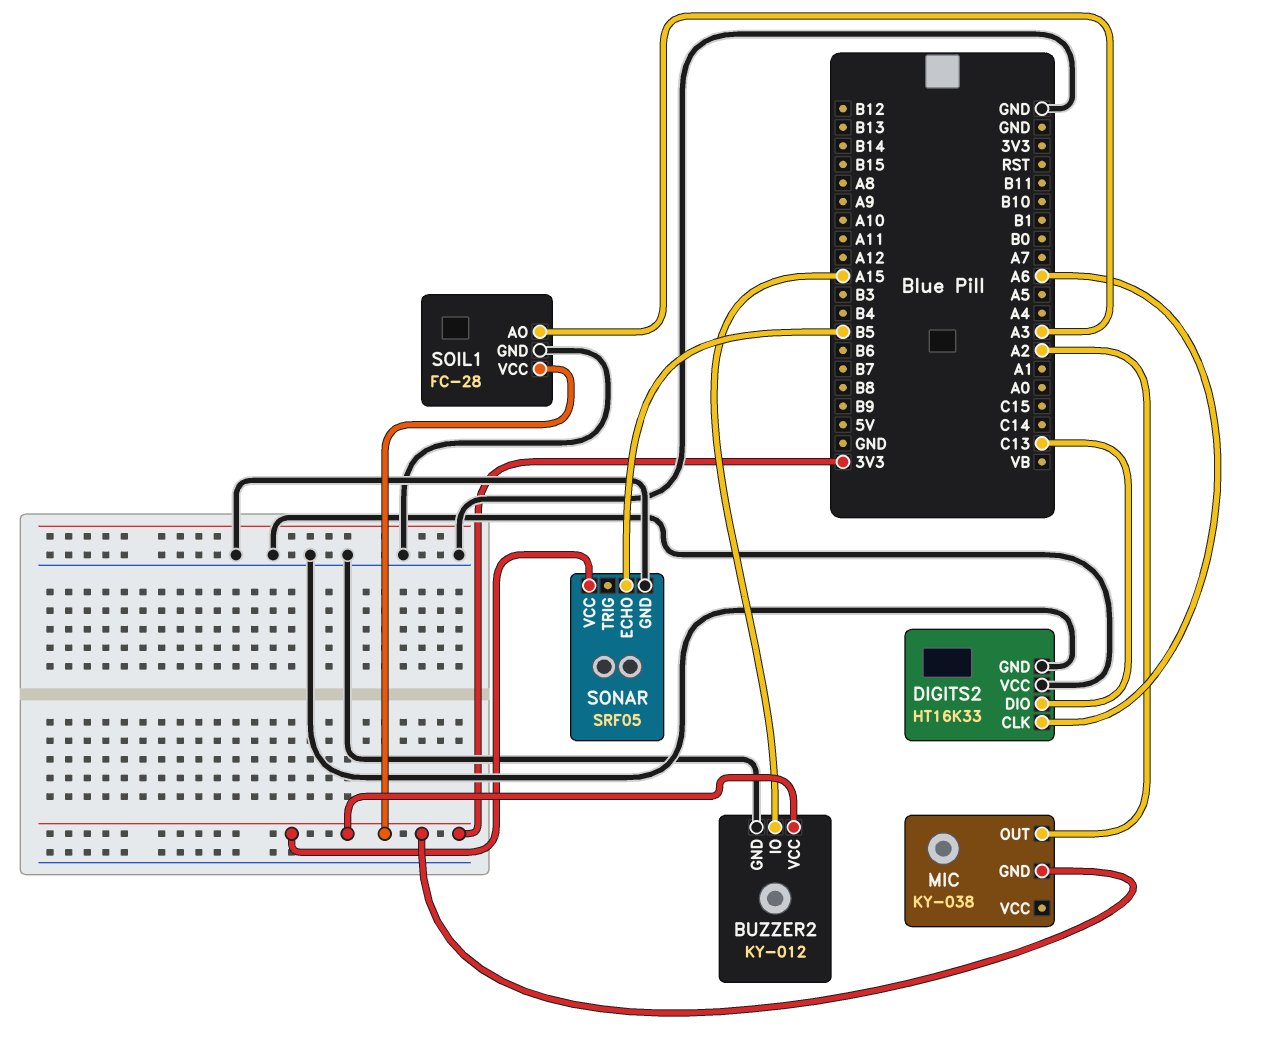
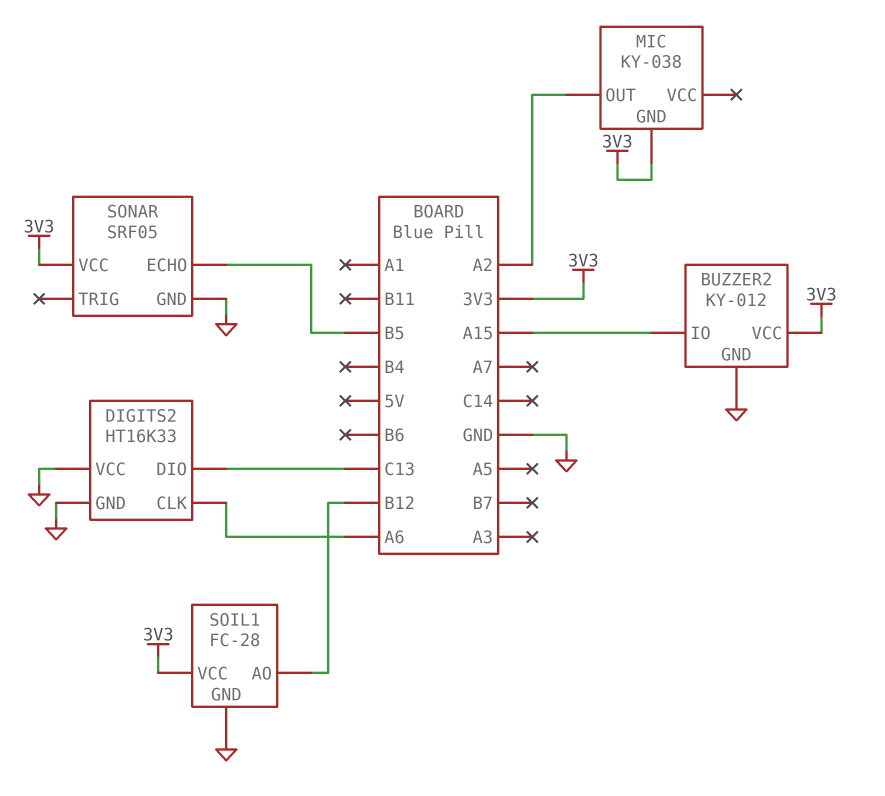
SOIL1 pin AO: A3 -> B12

